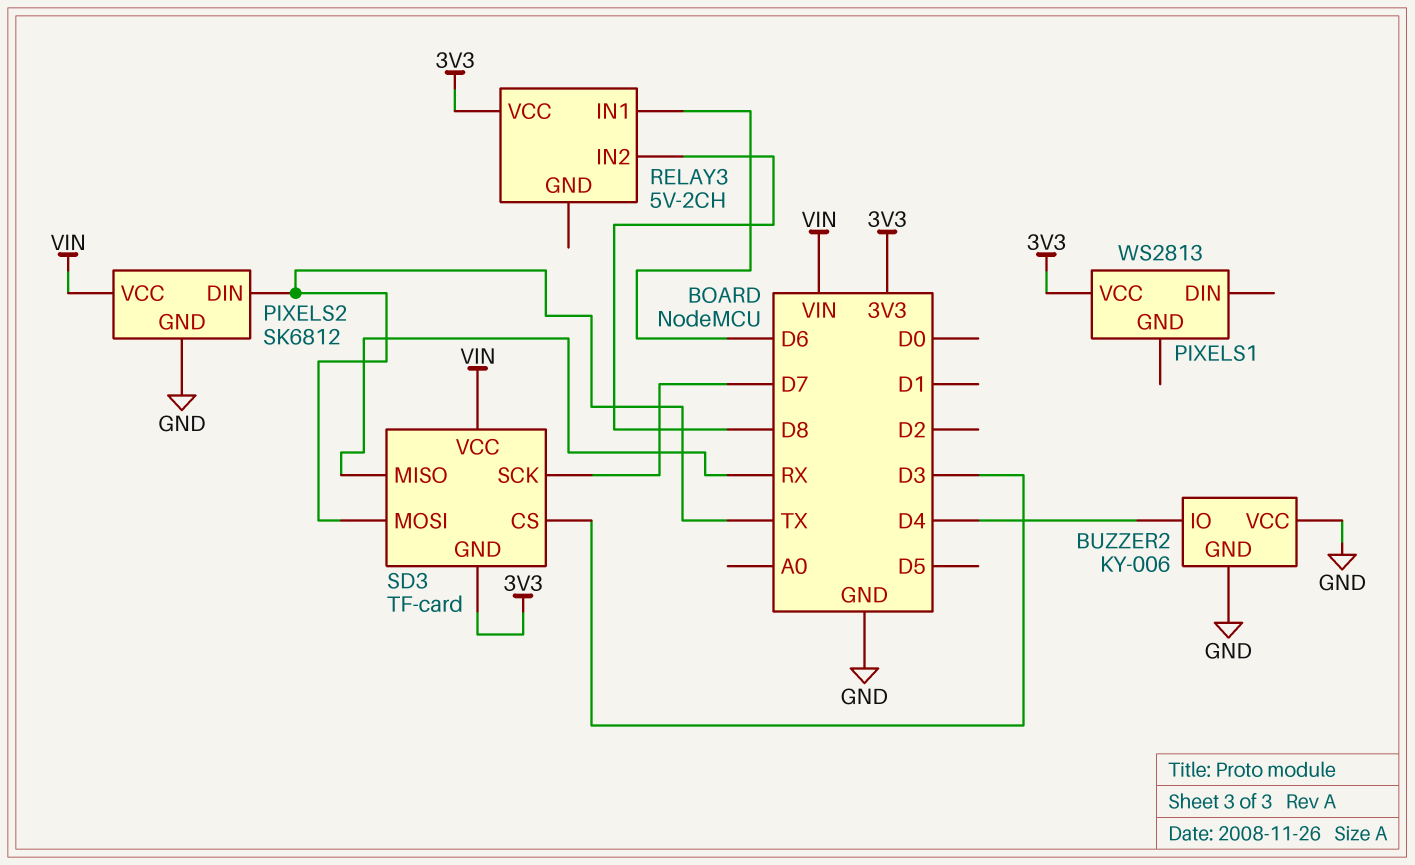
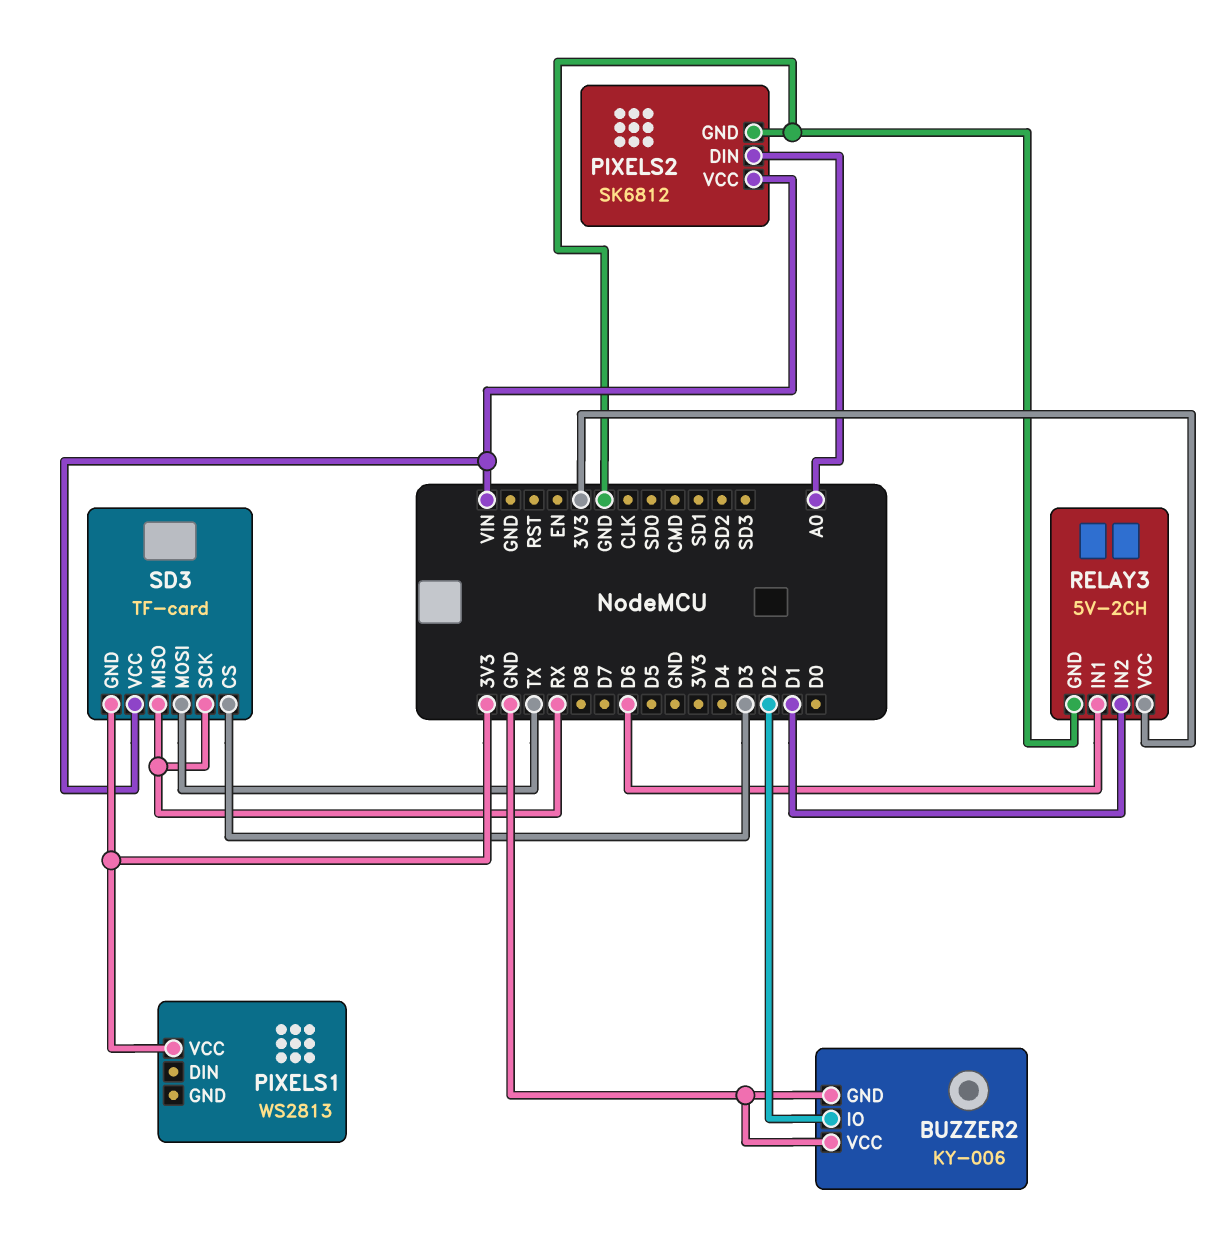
BUZZER2 pin IO: D4 -> D2
PIXELS2 pin DIN: TX -> A0
RELAY3 pin GND: none -> GND
RELAY3 pin IN2: D8 -> D1
SD3 pin SCK: D7 -> RX

